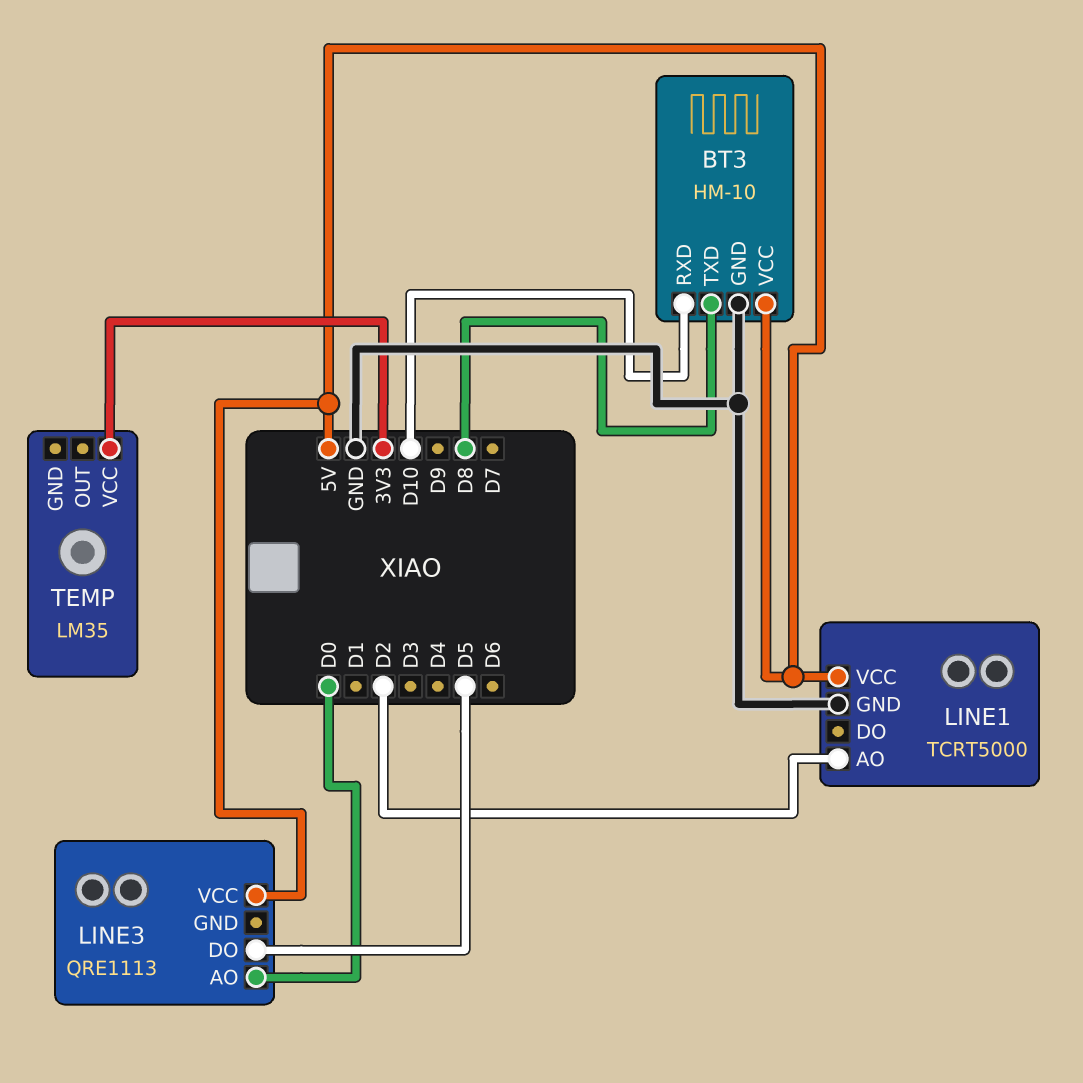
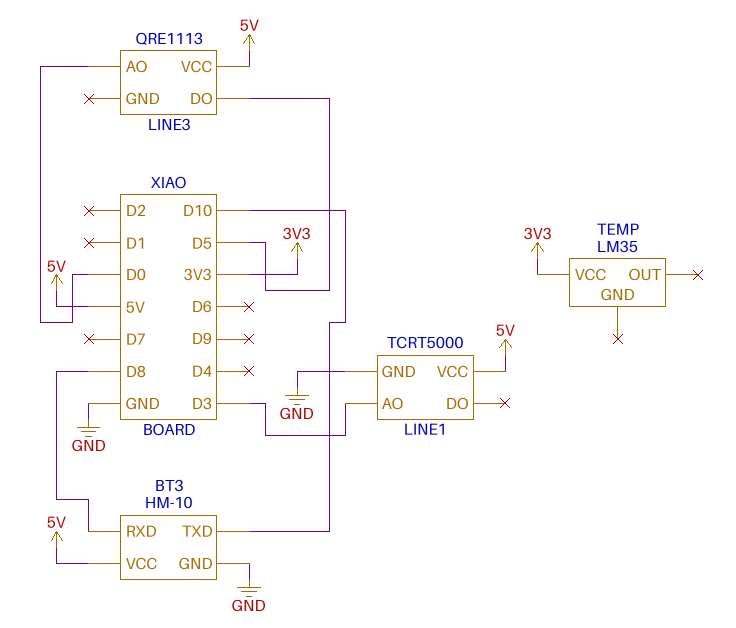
BT3 pin RXD: D10 -> D8
BT3 pin TXD: D8 -> D10
LINE1 pin AO: D2 -> D3

